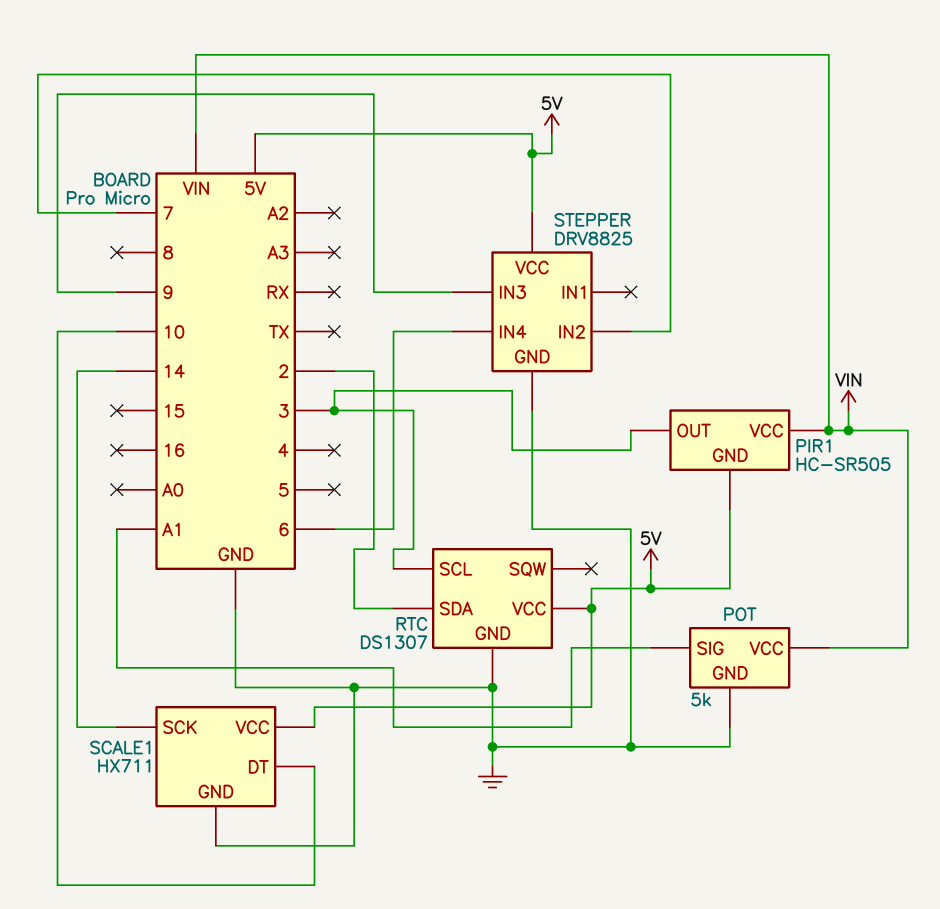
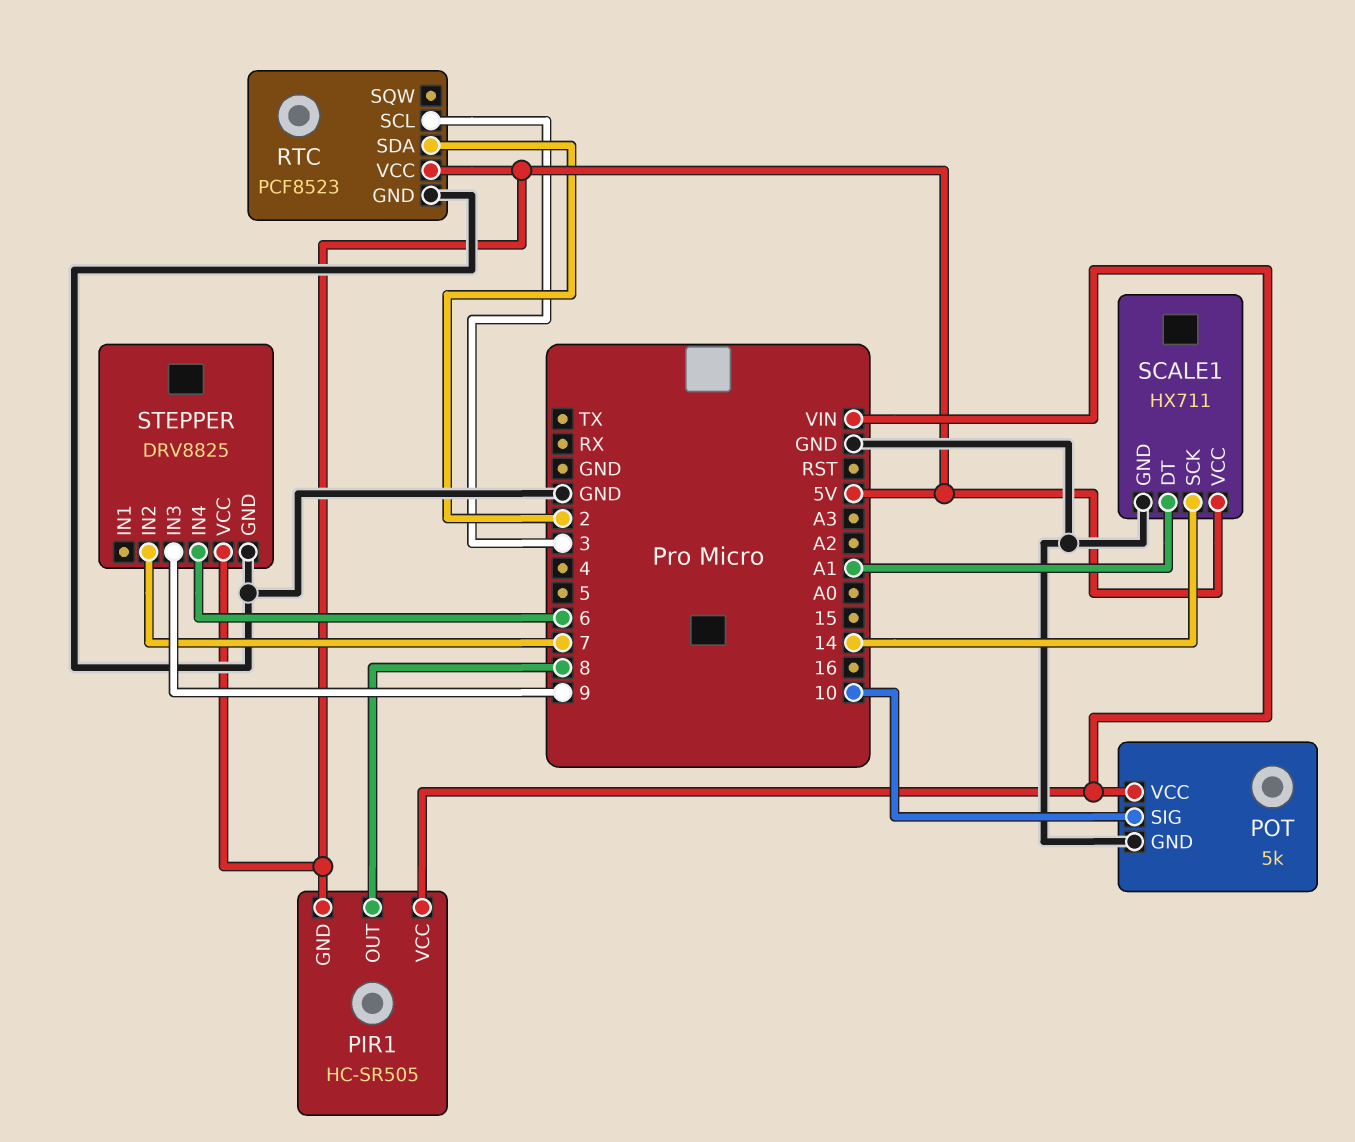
PIR1 pin OUT: 3 -> 8
POT pin SIG: A1 -> 10
RTC: DS1307 -> PCF8523
SCALE1 pin DT: 10 -> A1

